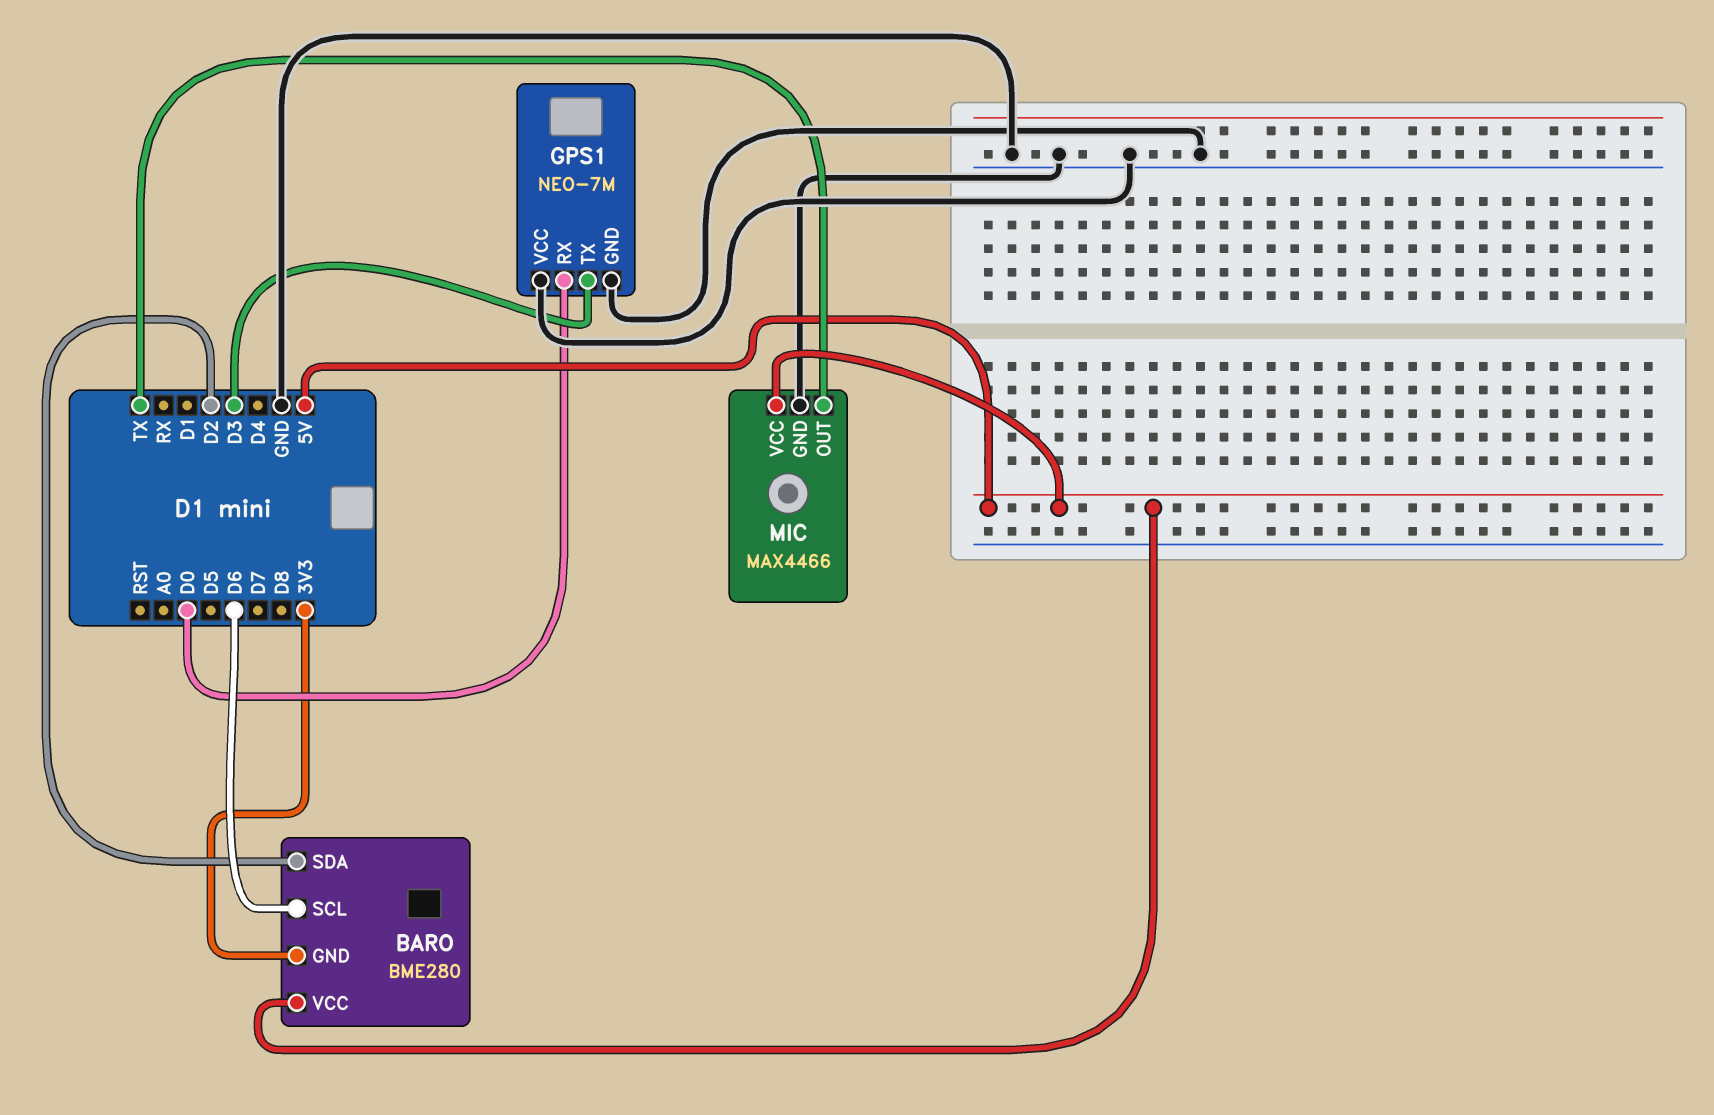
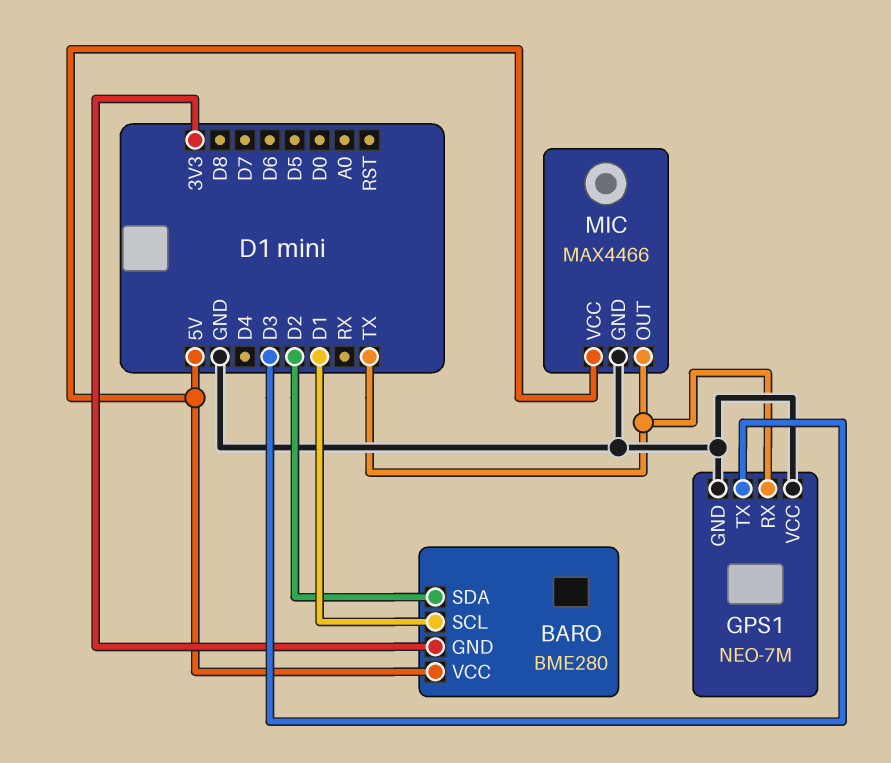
BARO pin SCL: D6 -> D1
GPS1 pin RX: D0 -> TX

